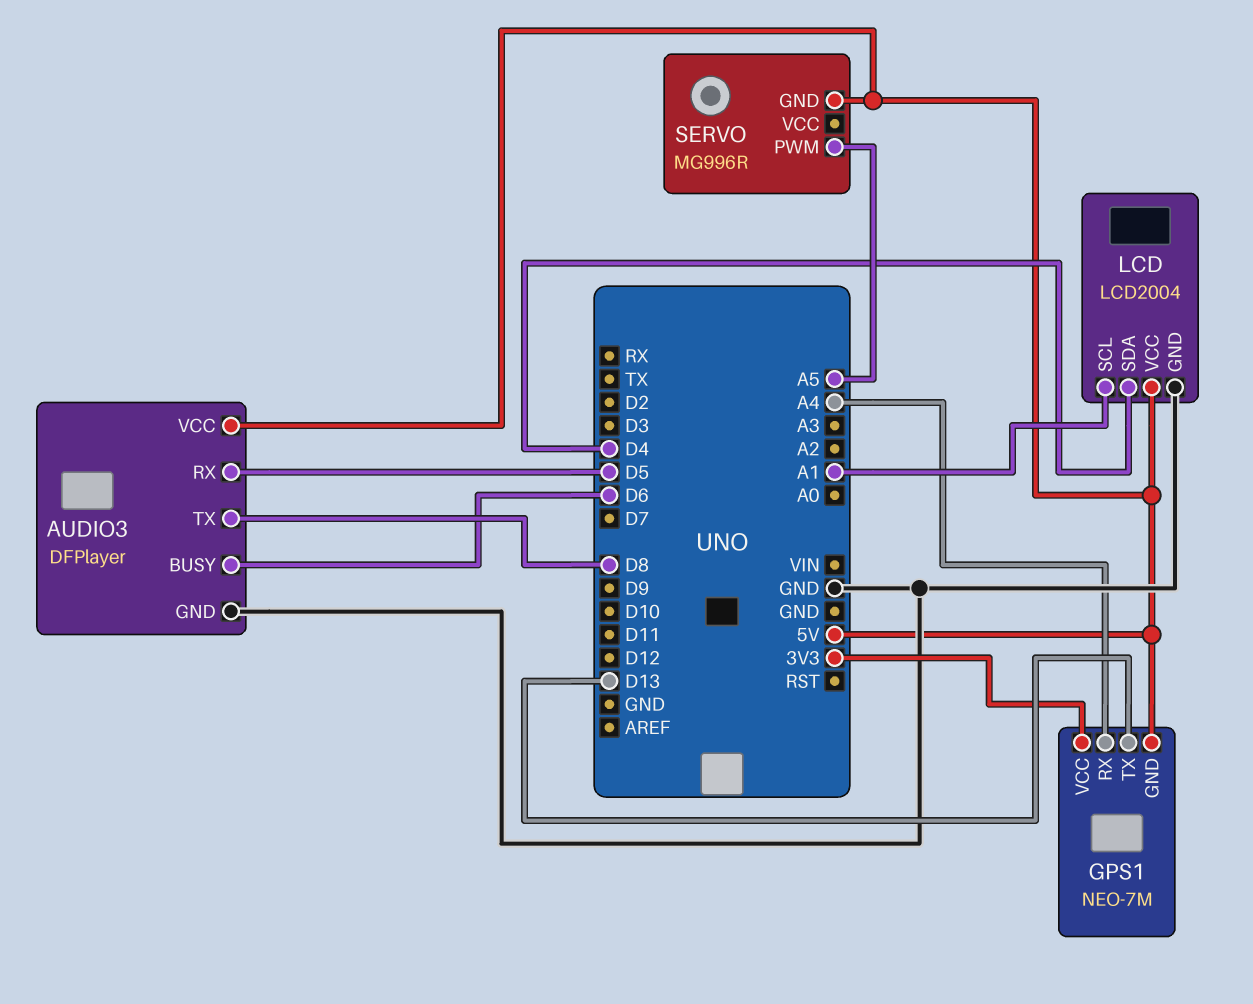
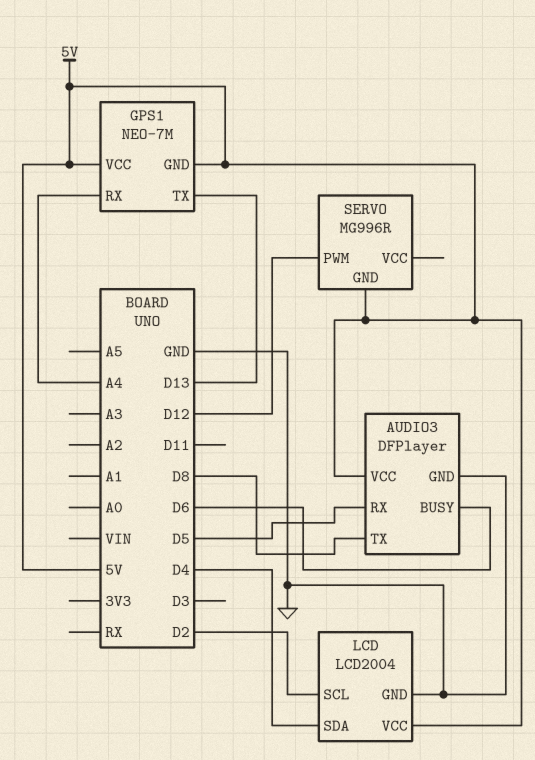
GPS1 pin VCC: 3V3 -> 5V
LCD pin SCL: A1 -> D2
SERVO pin PWM: A5 -> D12

